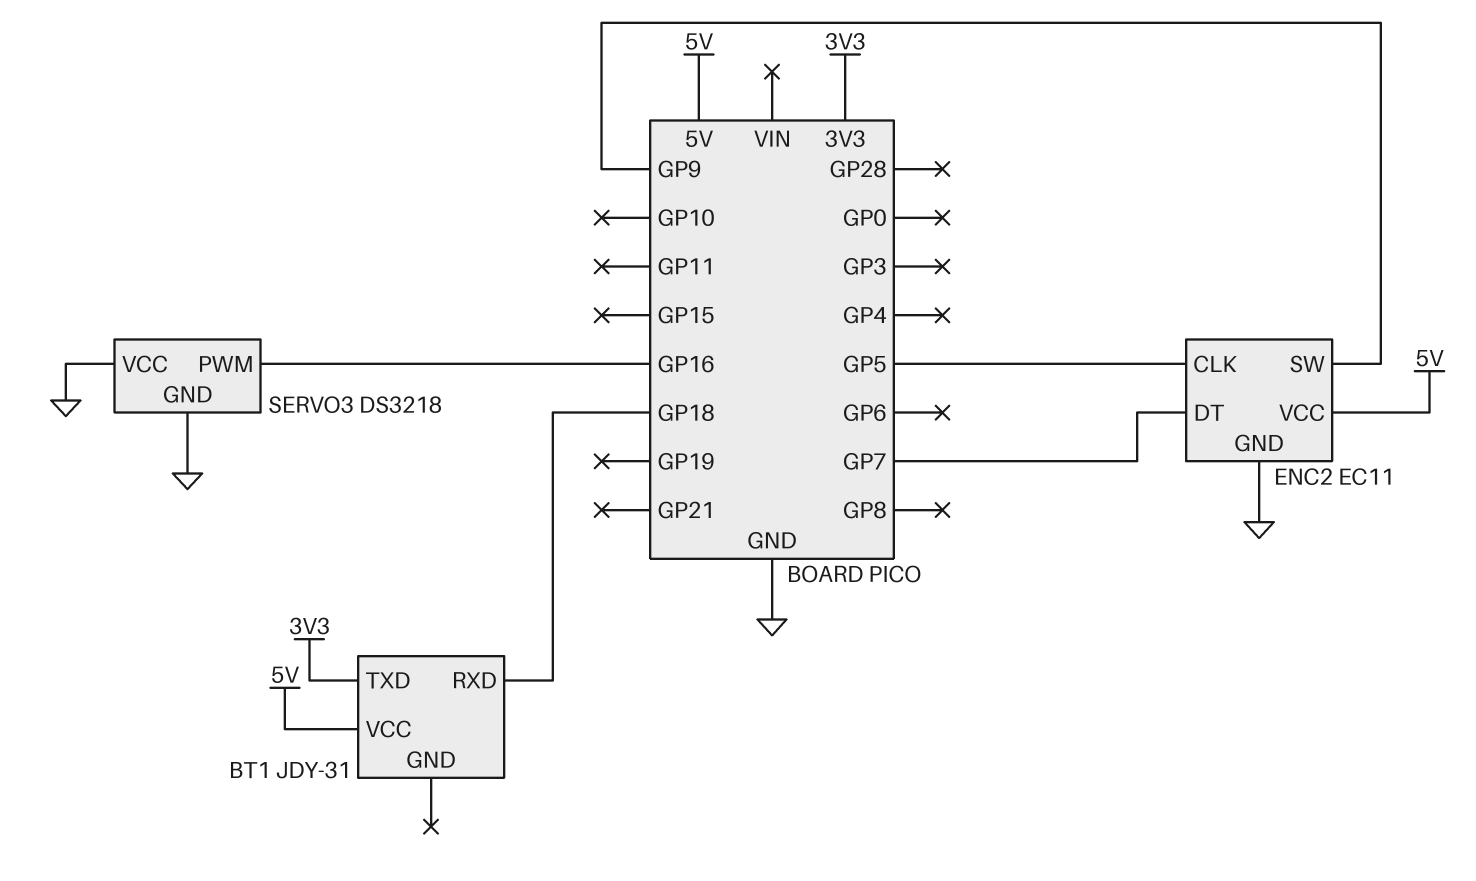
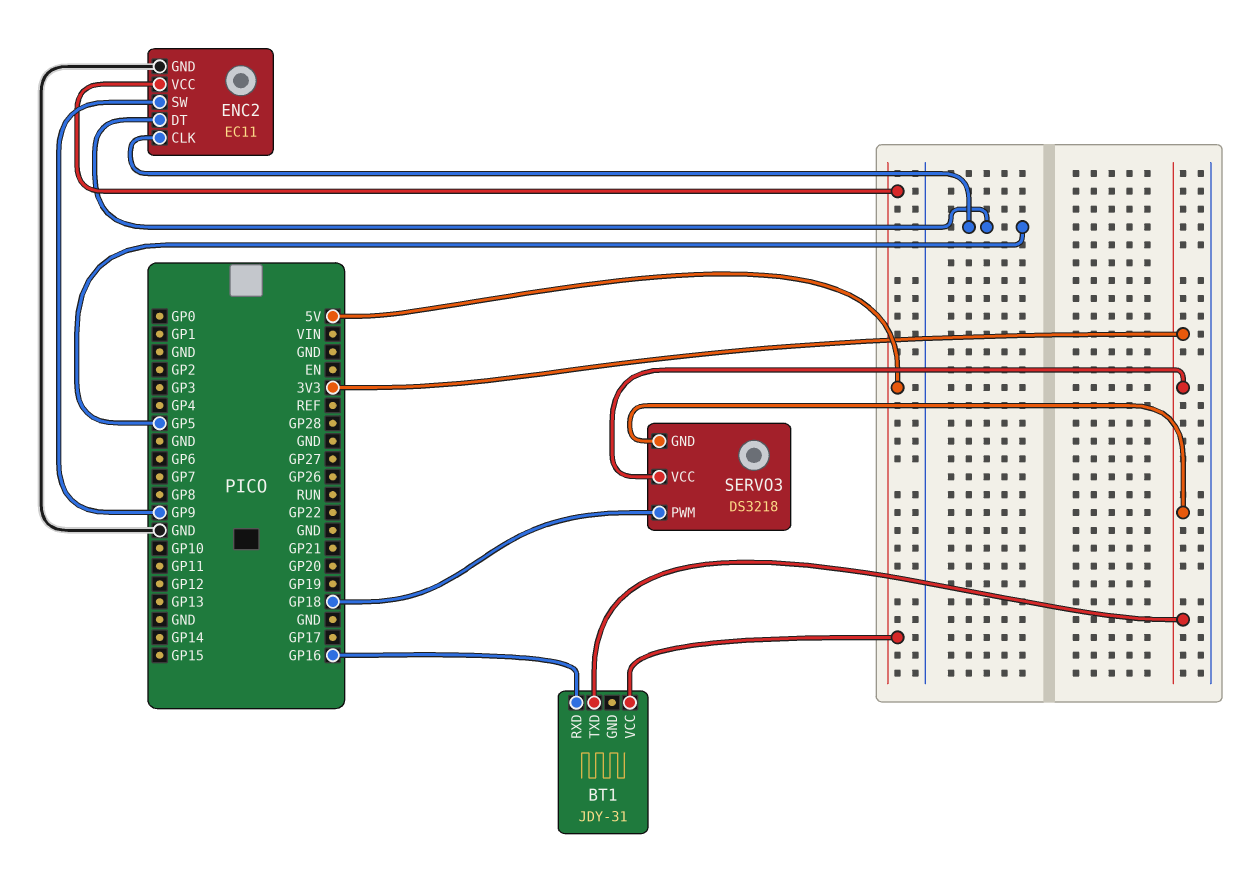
BT1 pin RXD: GP18 -> GP16
ENC2 pin DT: GP7 -> GP5
SERVO3 pin GND: GND -> 3V3
SERVO3 pin PWM: GP16 -> GP18
SERVO3 pin VCC: GND -> 3V3

